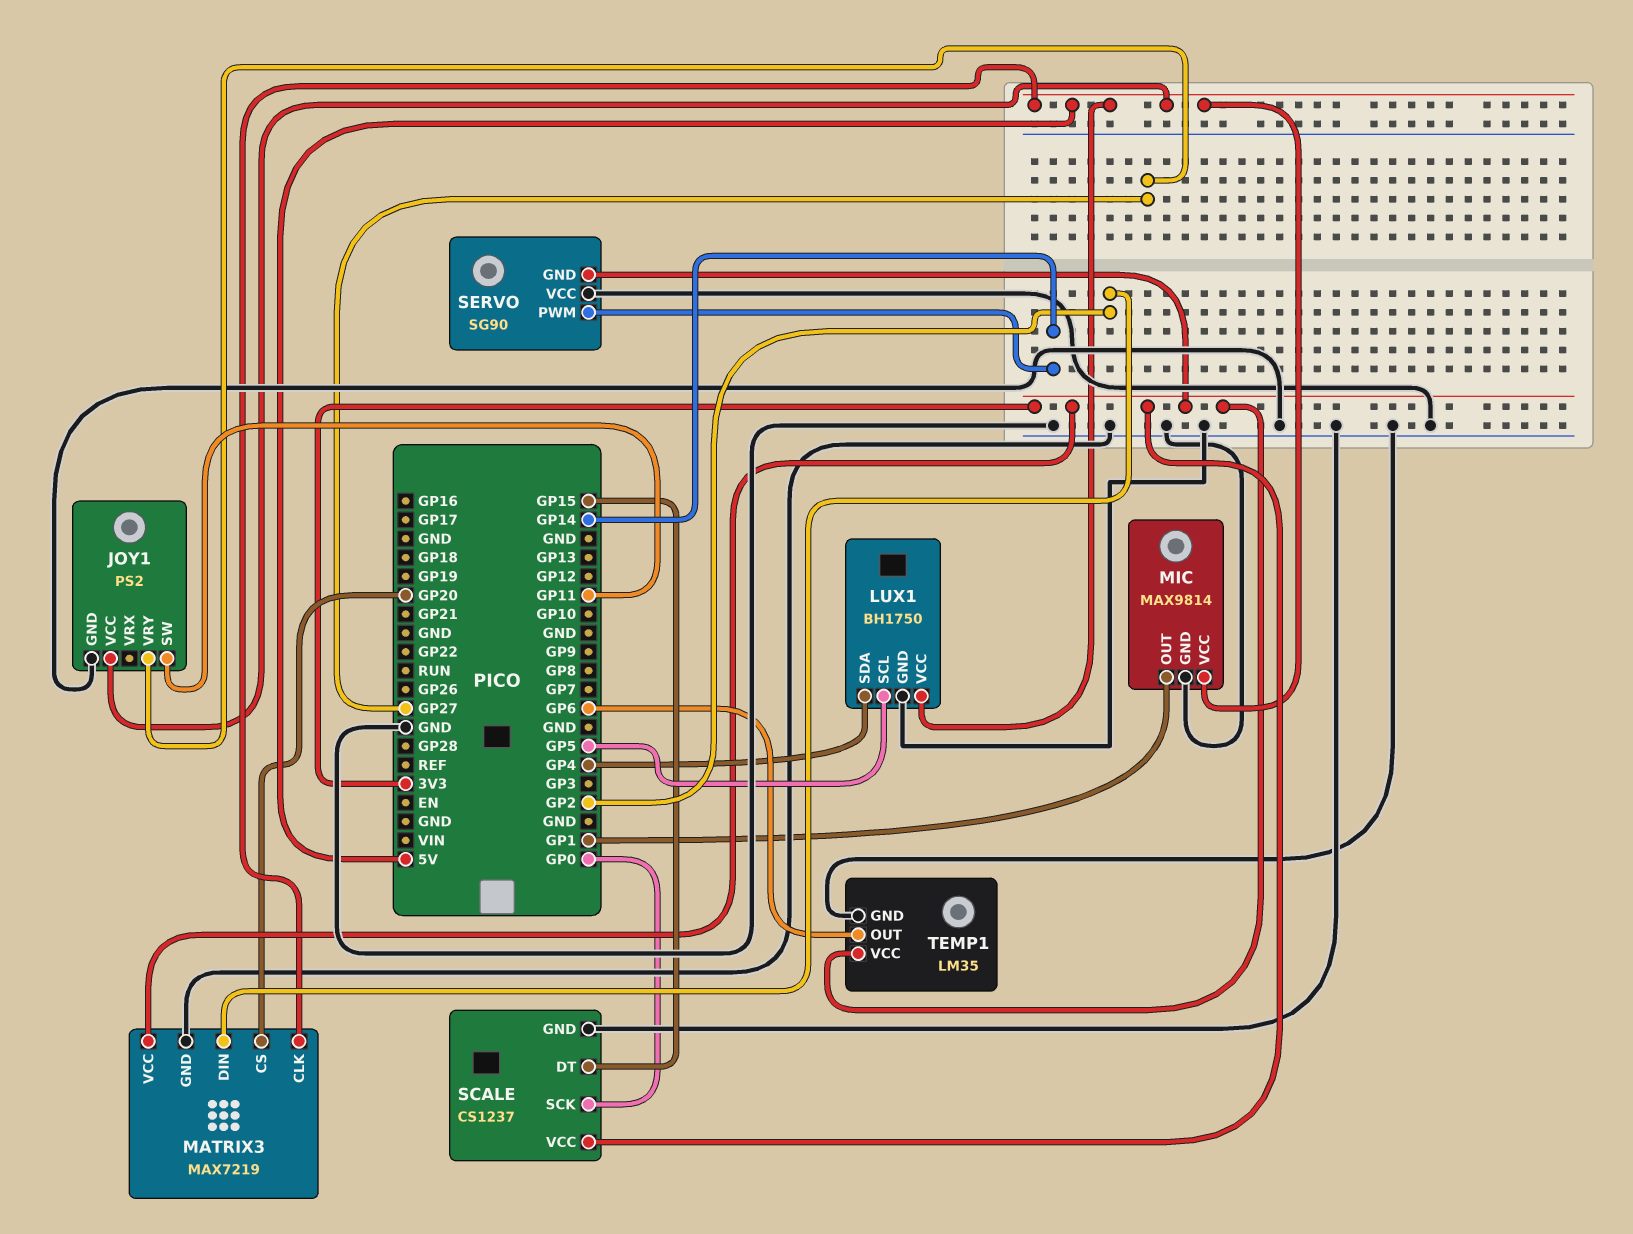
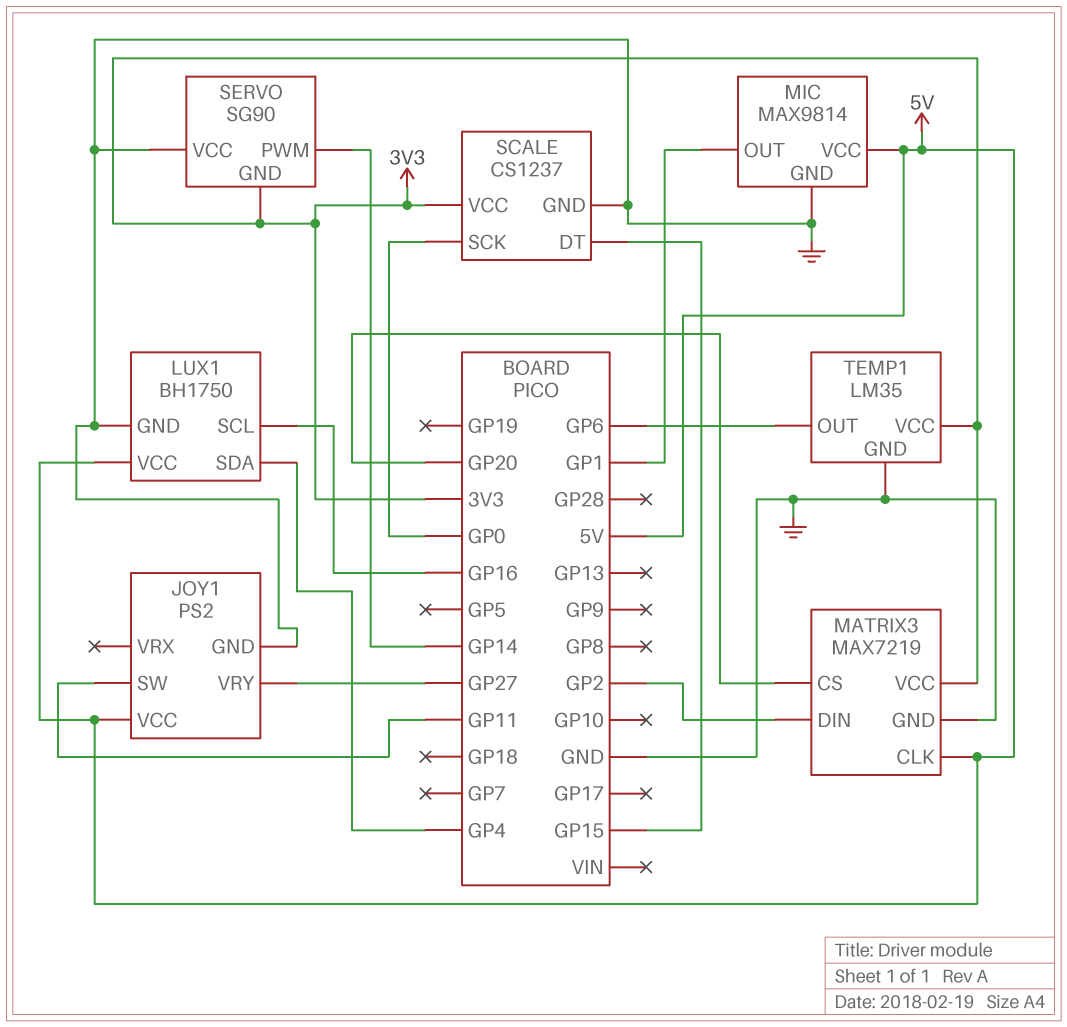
LUX1 pin SCL: GP5 -> GP16

